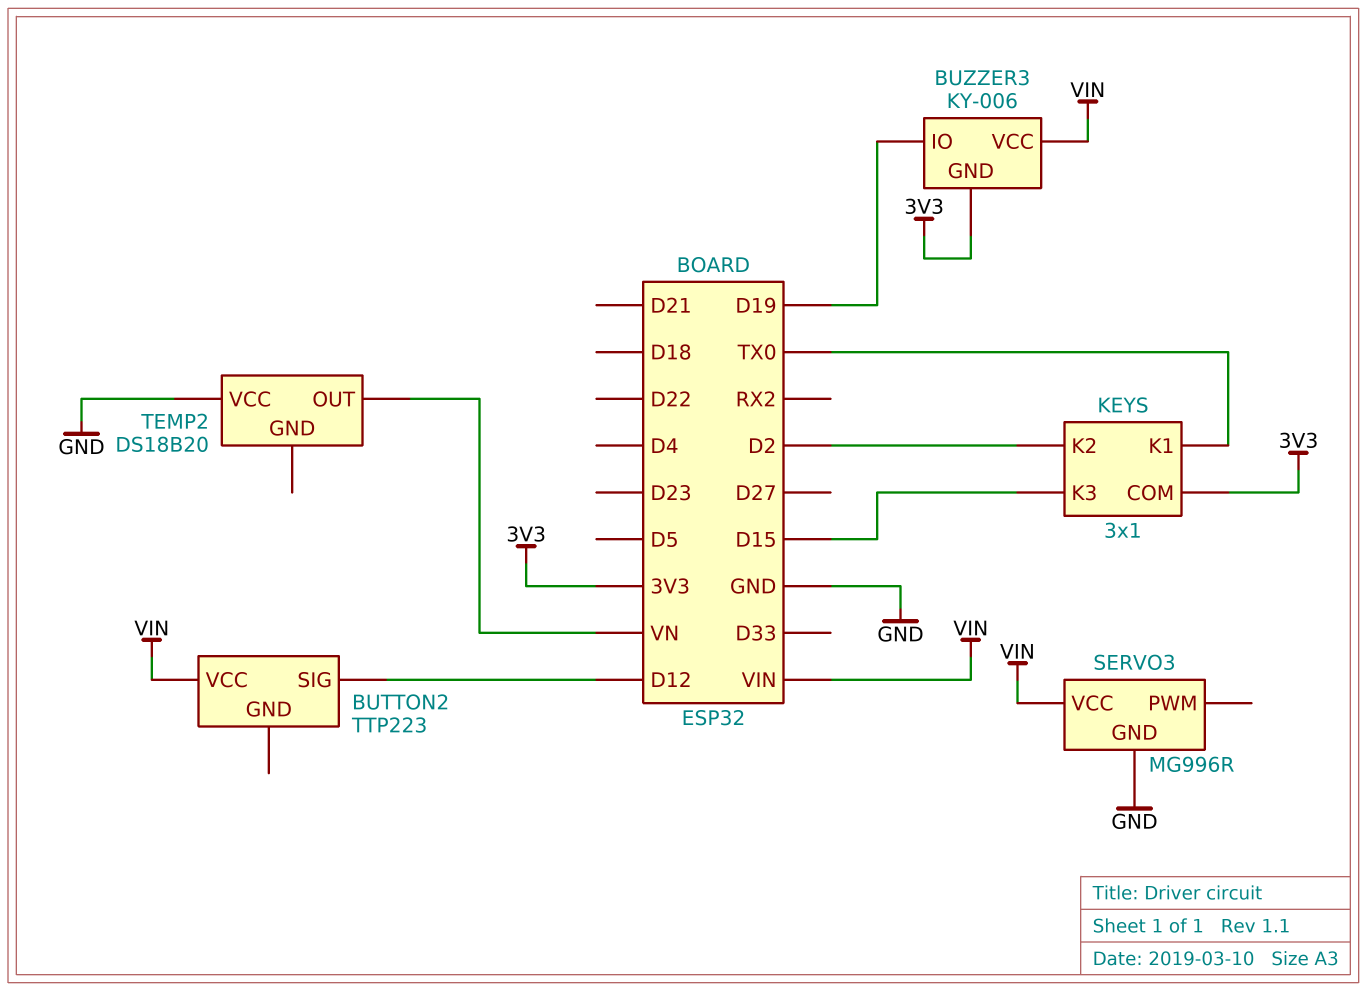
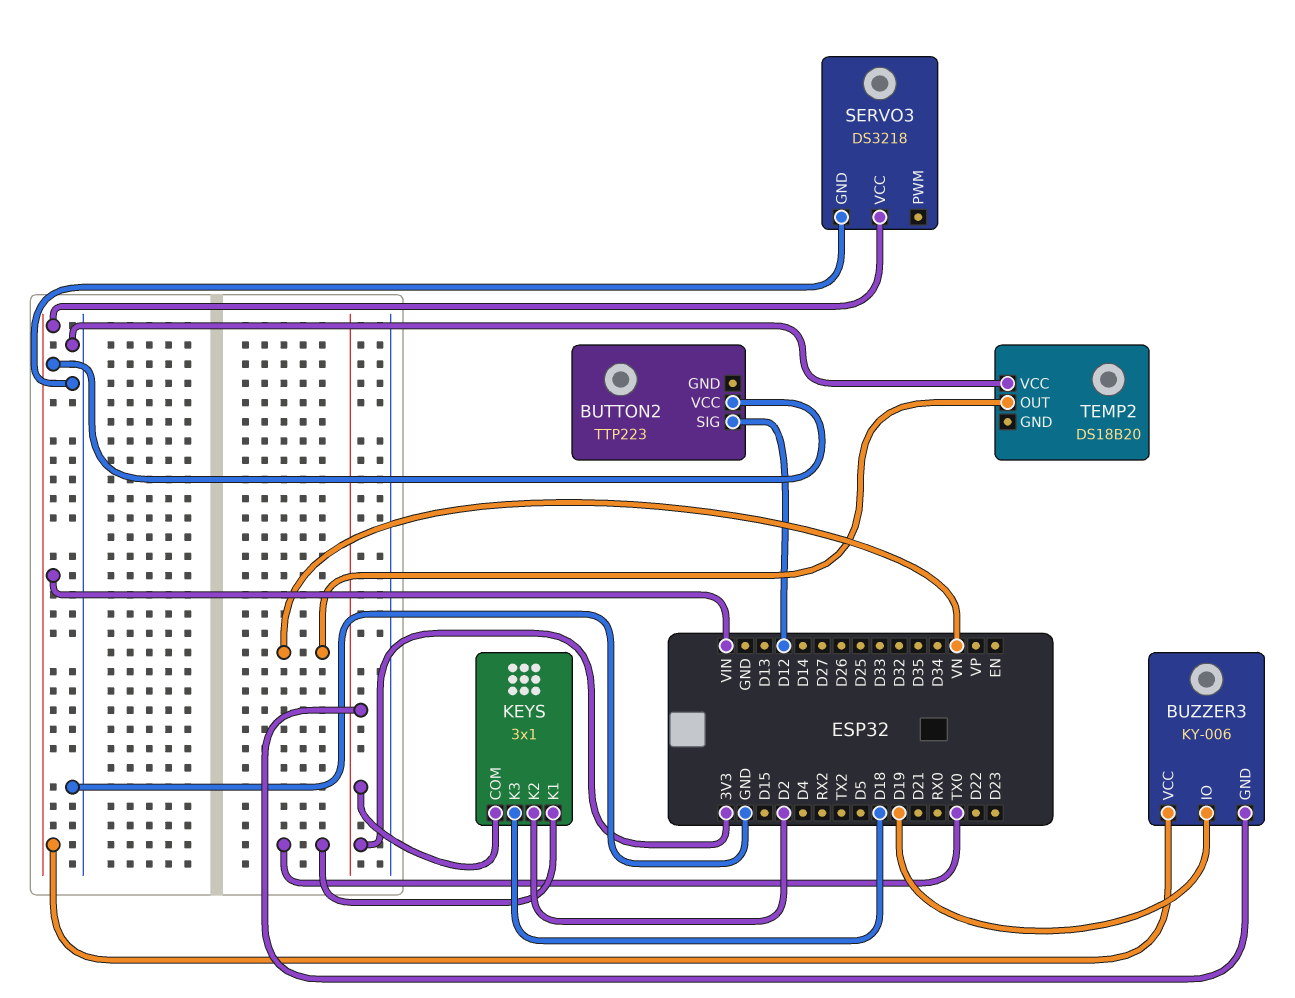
KEYS pin K3: D15 -> D18
SERVO3: MG996R -> DS3218

